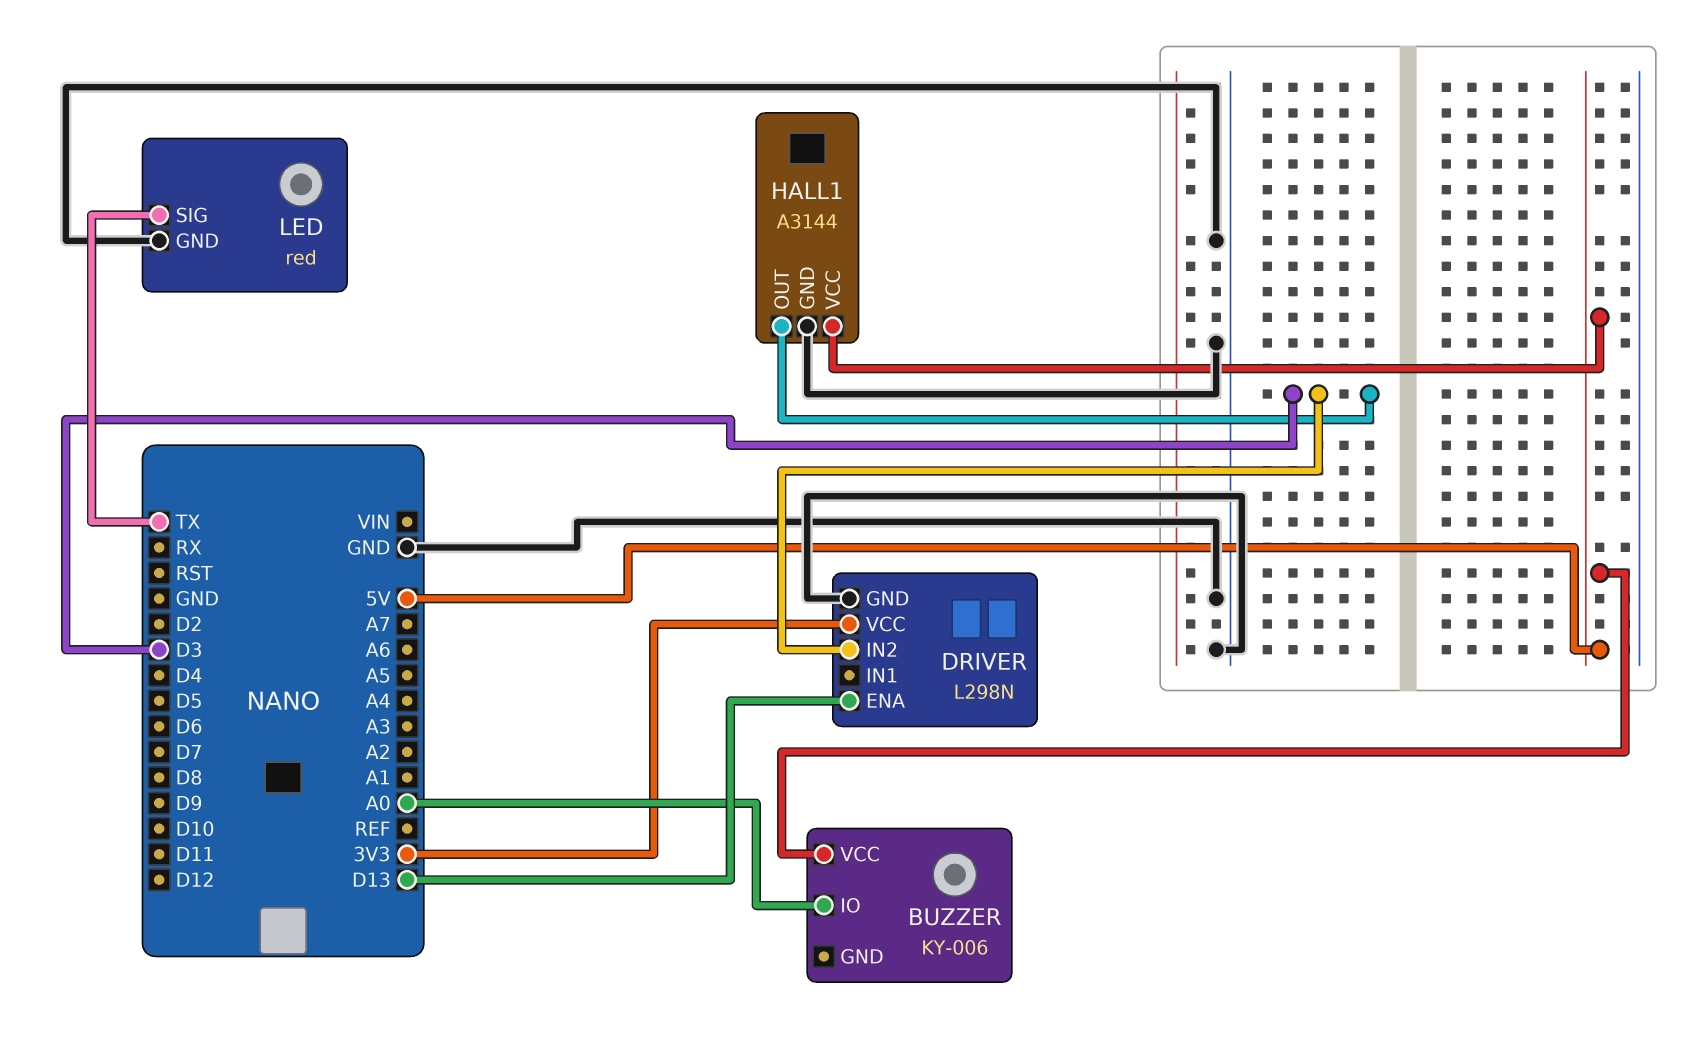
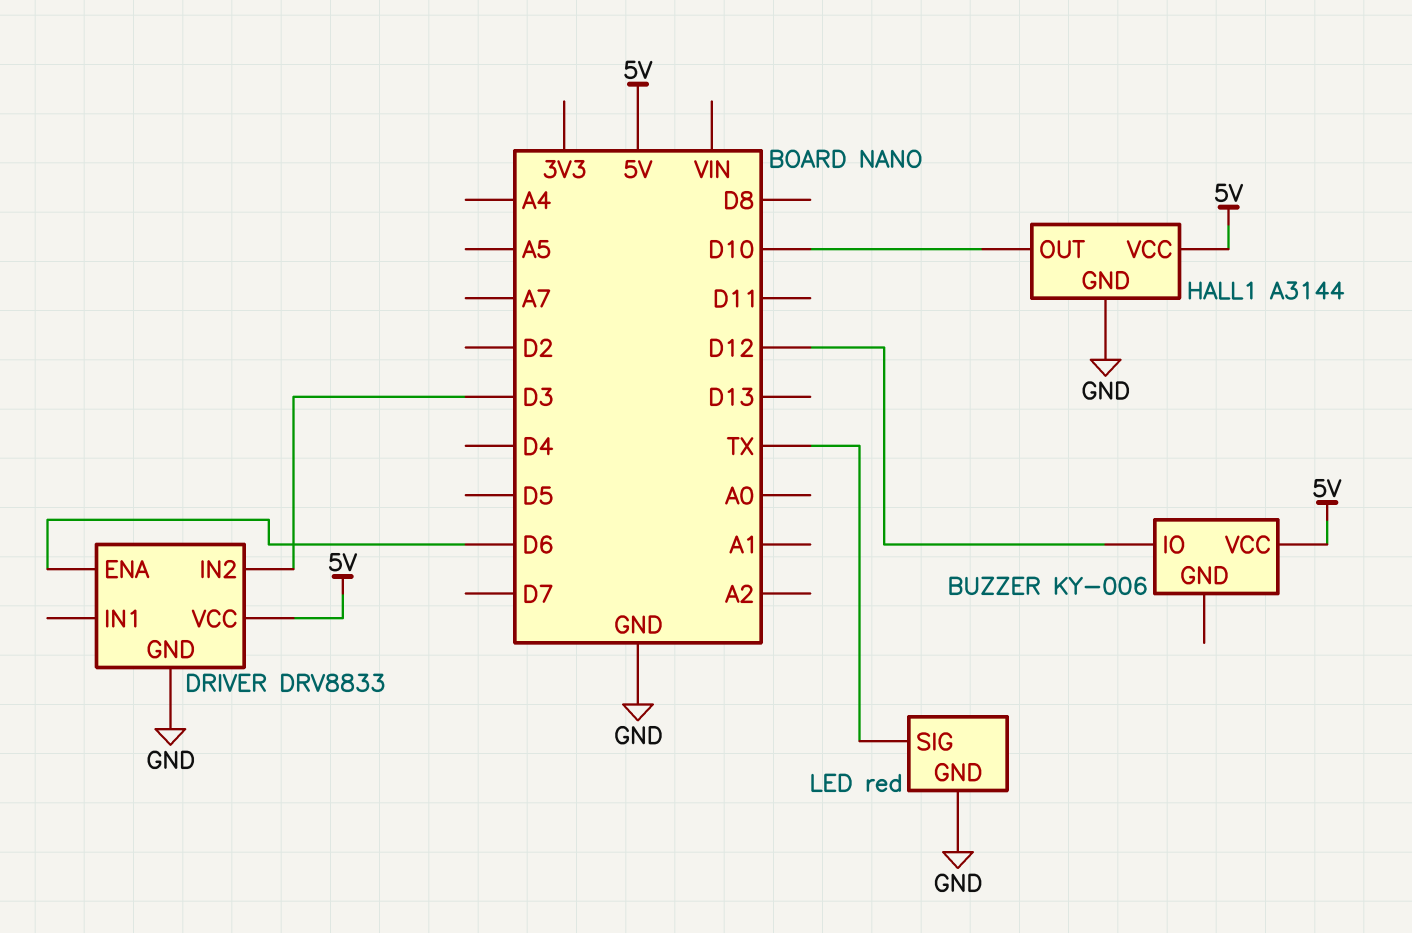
BUZZER pin IO: A0 -> D12
DRIVER: L298N -> DRV8833
DRIVER pin ENA: D13 -> D6
DRIVER pin VCC: 3V3 -> 5V
HALL1 pin OUT: D3 -> D10

